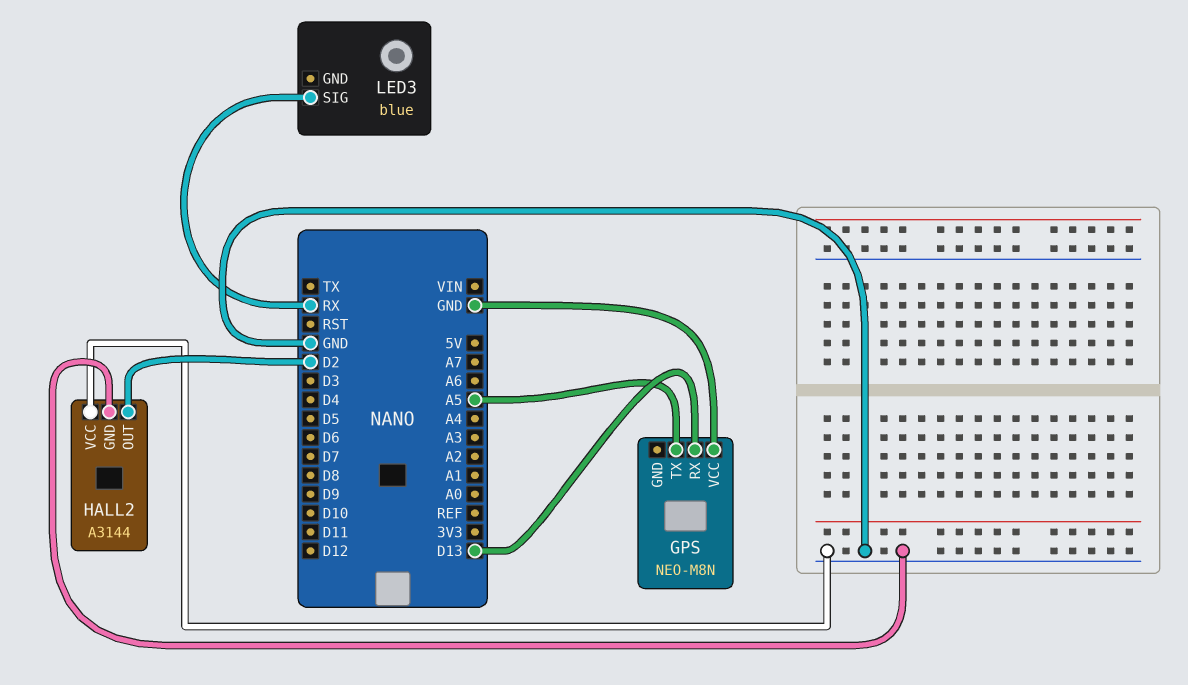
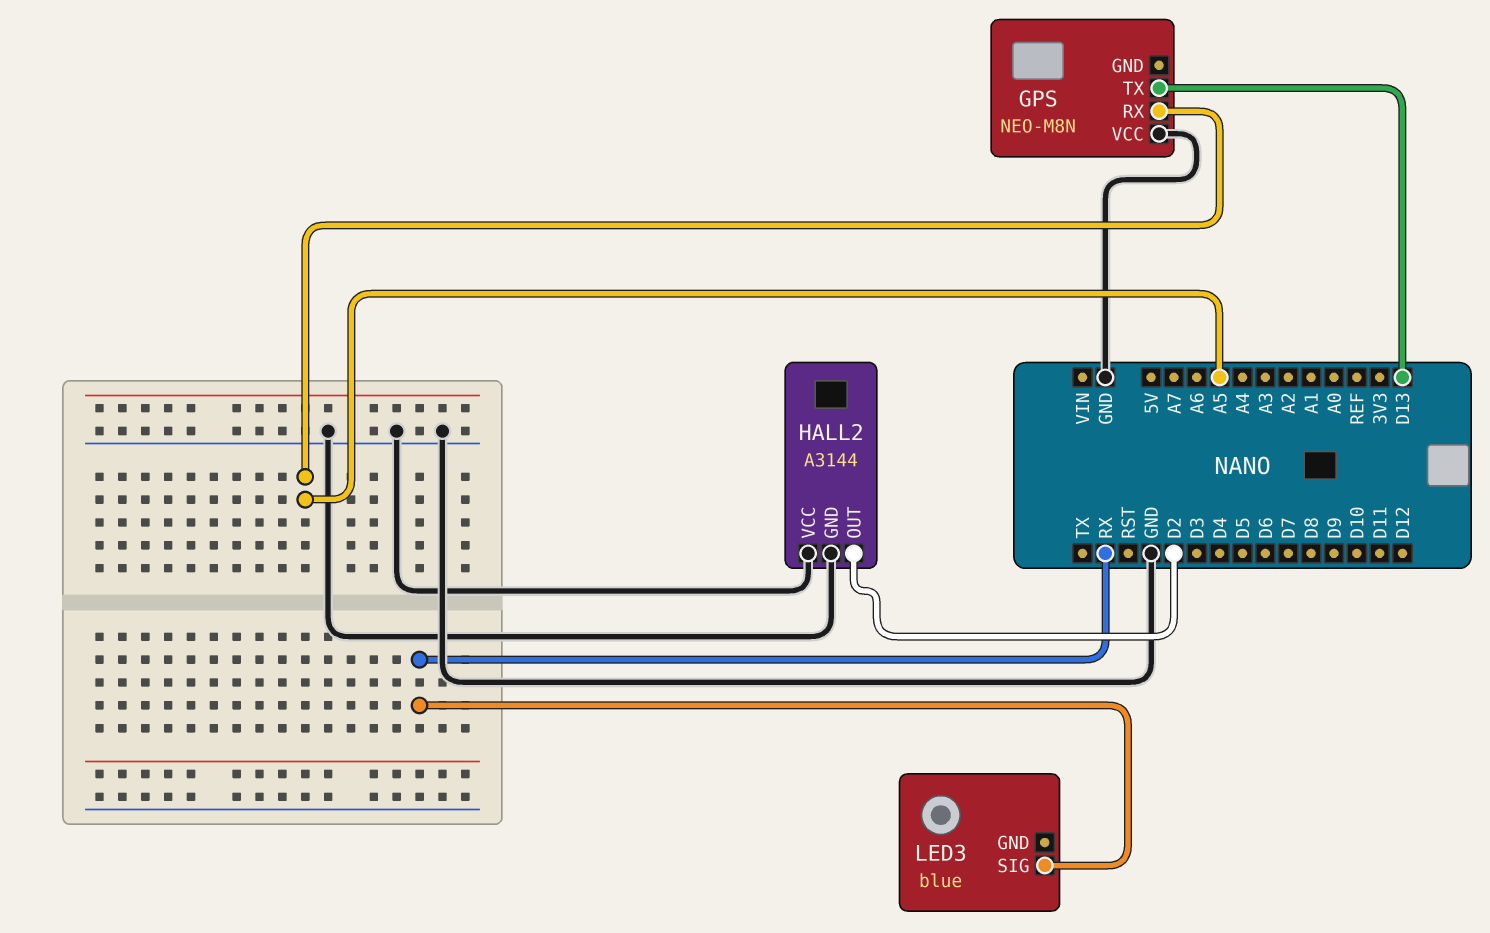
GPS pin RX: D13 -> A5
GPS pin TX: A5 -> D13

